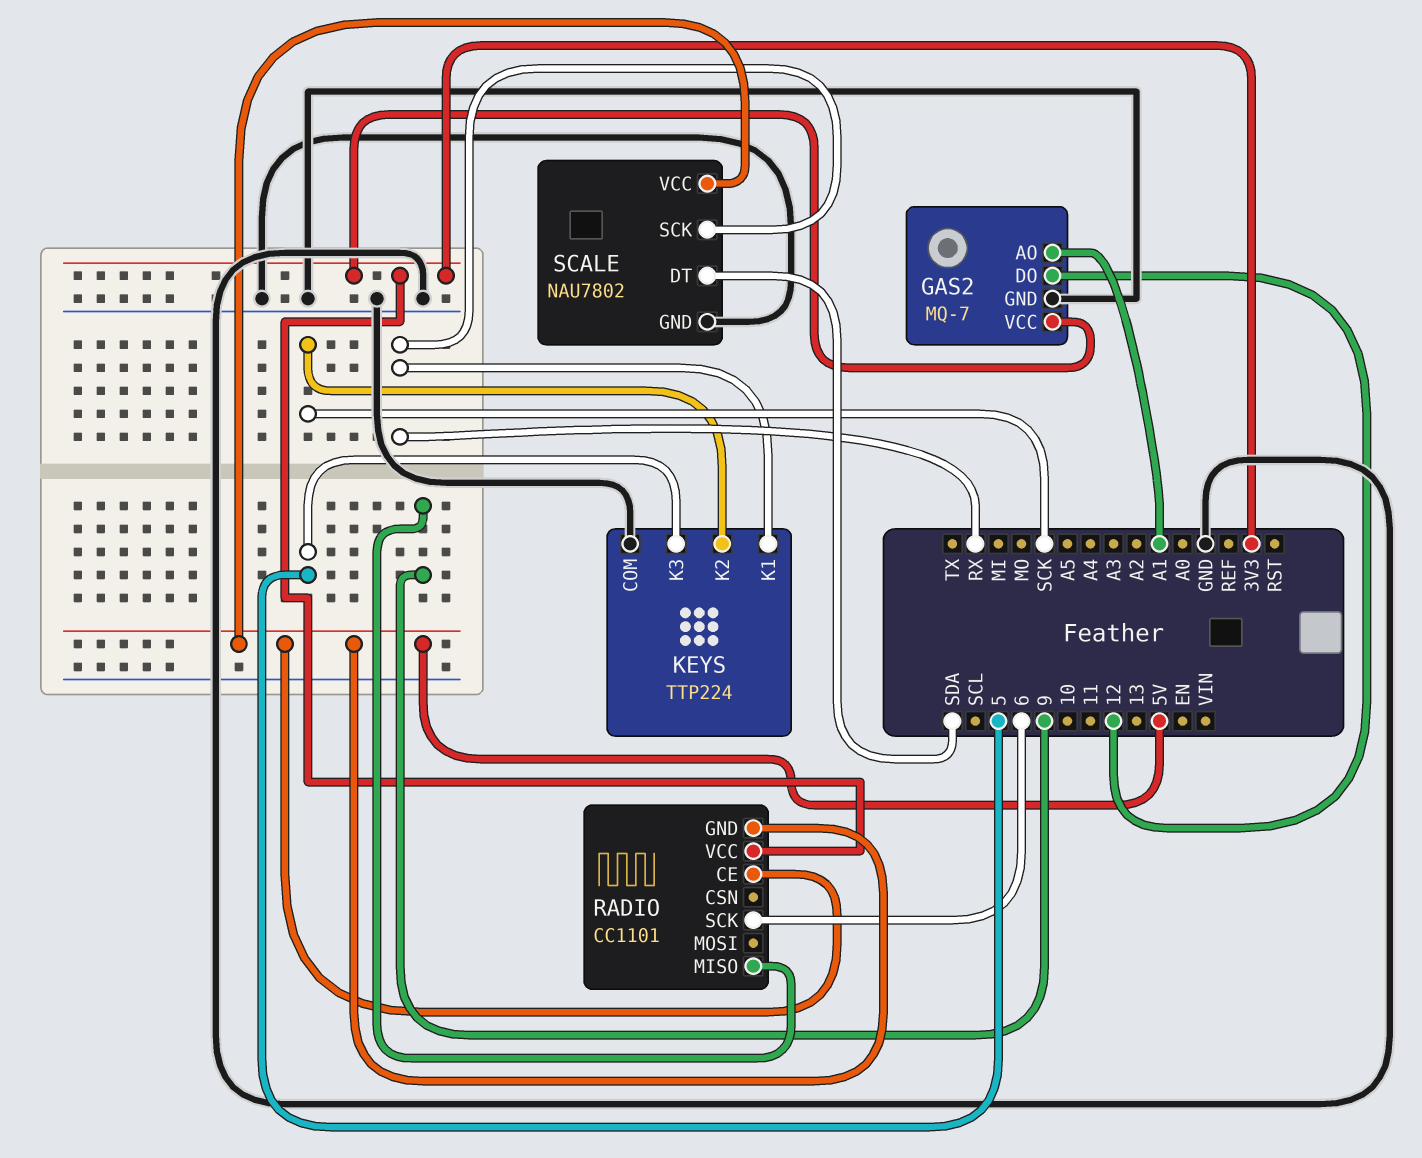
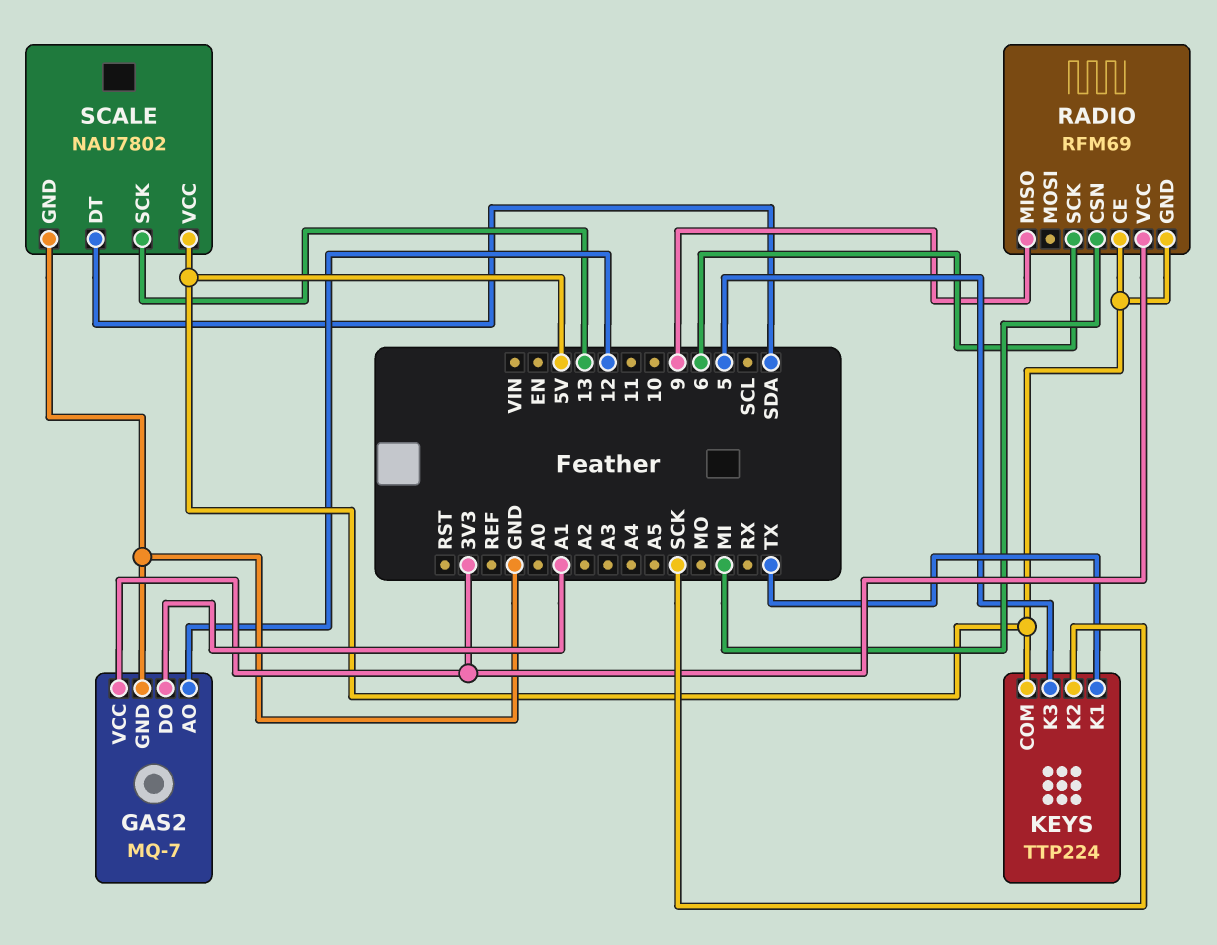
GAS2 pin AO: A1 -> 12
GAS2 pin DO: 12 -> A1
KEYS pin COM: GND -> 5V
KEYS pin K1: RX -> TX
RADIO: CC1101 -> RFM69
RADIO pin CSN: none -> MI
SCALE pin SCK: RX -> 13

